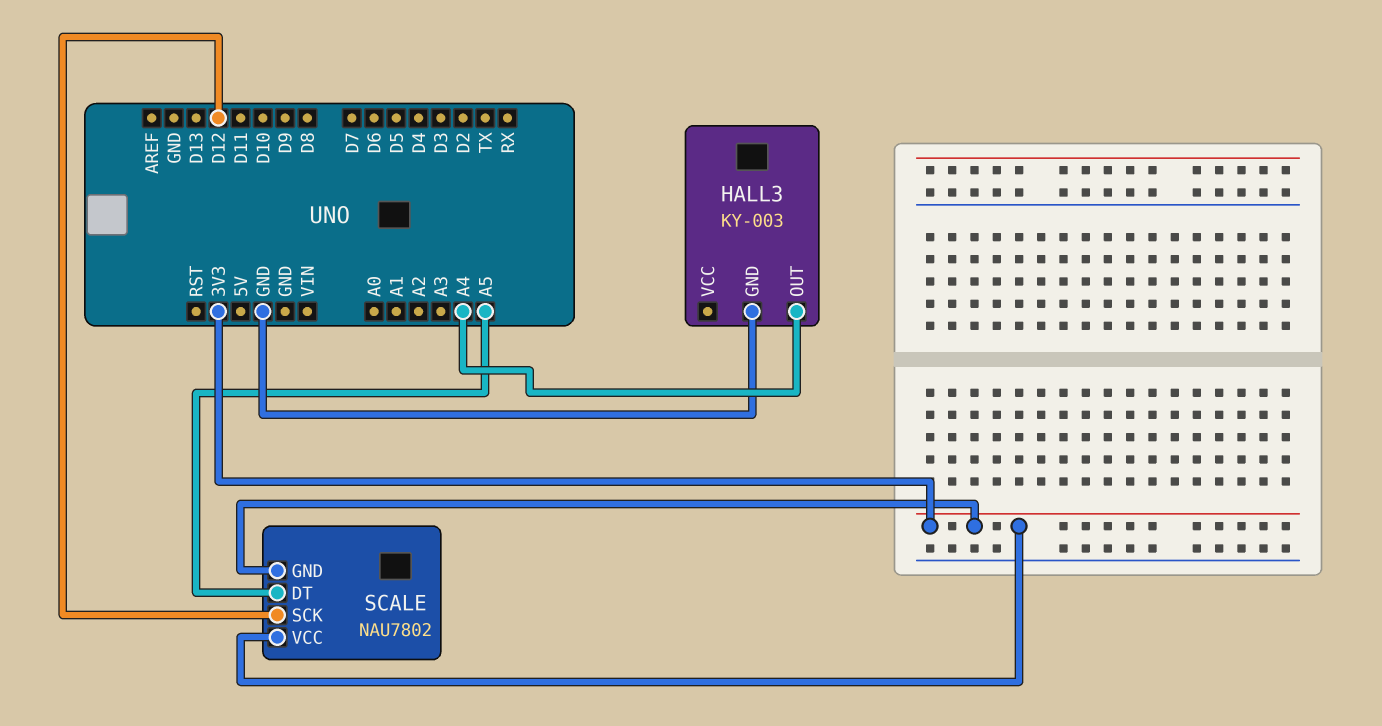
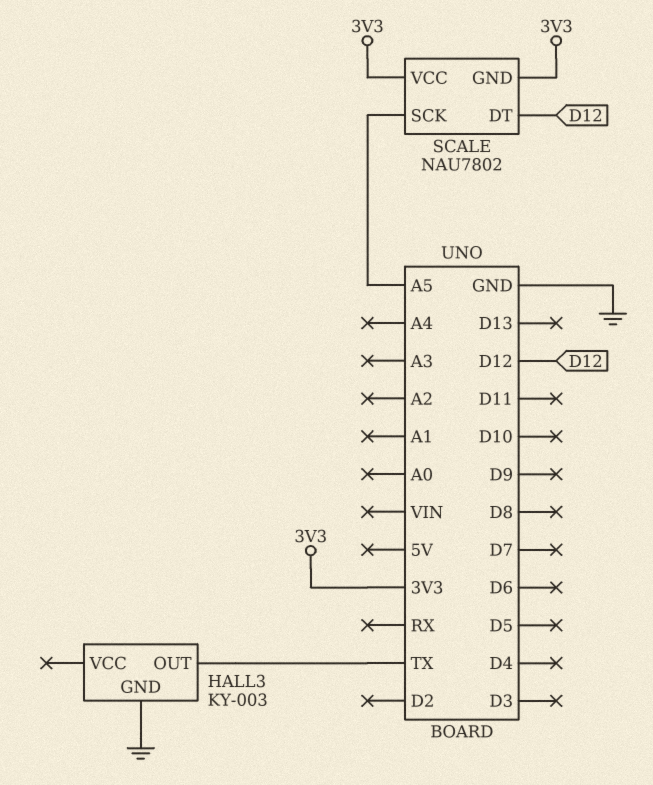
HALL3 pin OUT: A4 -> TX
SCALE pin DT: A5 -> D12
SCALE pin SCK: D12 -> A5

